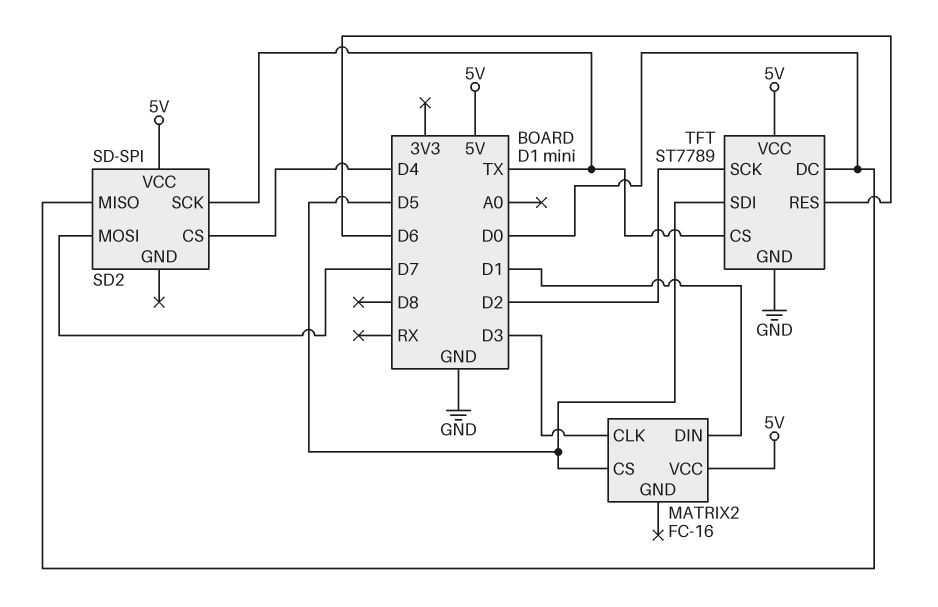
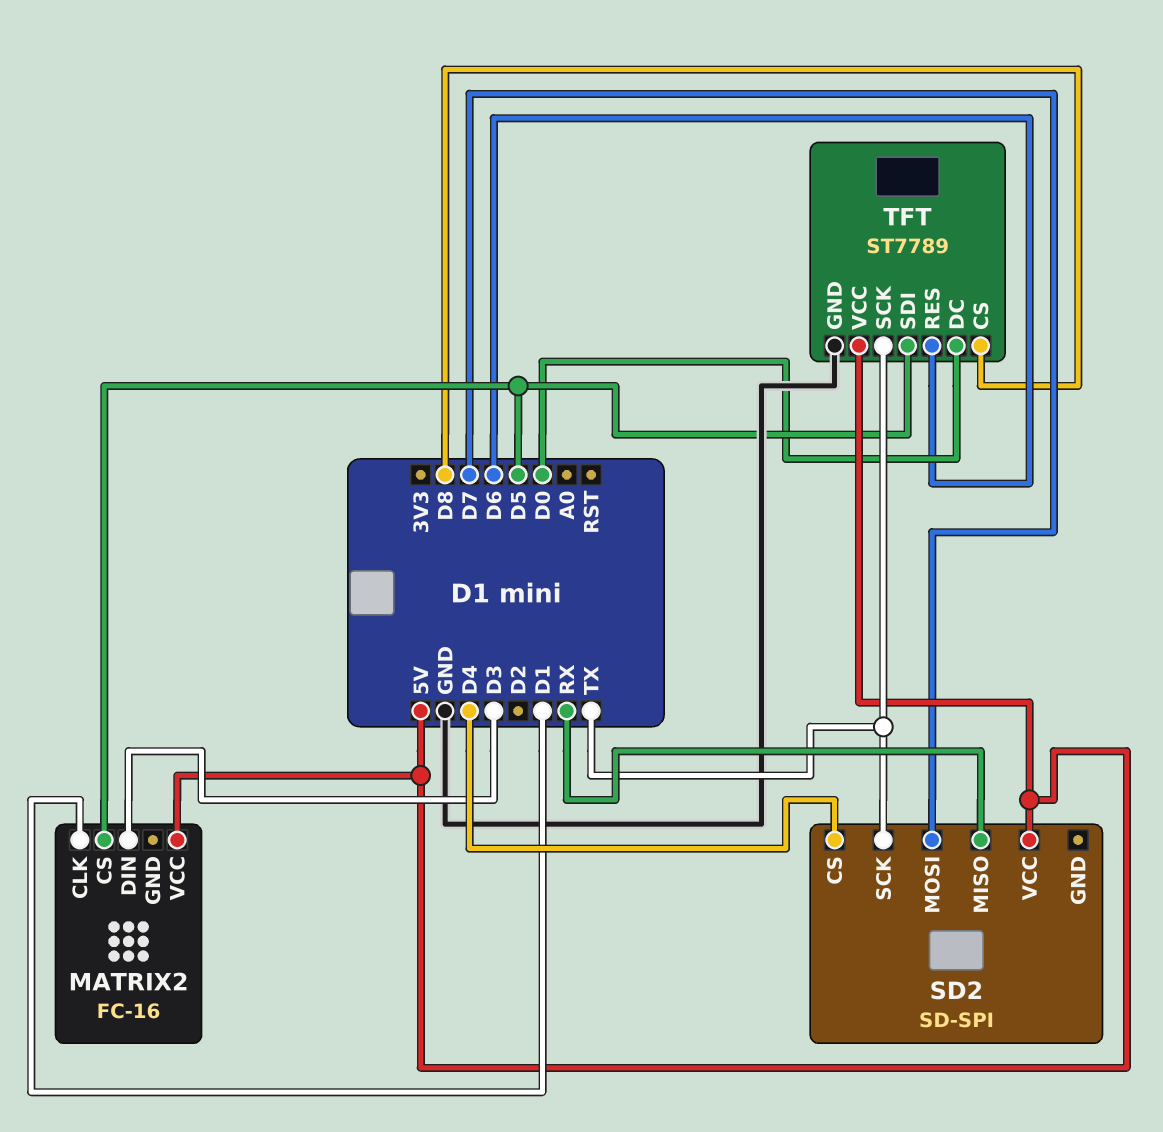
MATRIX2 pin CLK: D3 -> D1
MATRIX2 pin DIN: D1 -> D3
SD2 pin MISO: D0 -> RX
TFT pin CS: TX -> D8
TFT pin SCK: D2 -> TX

